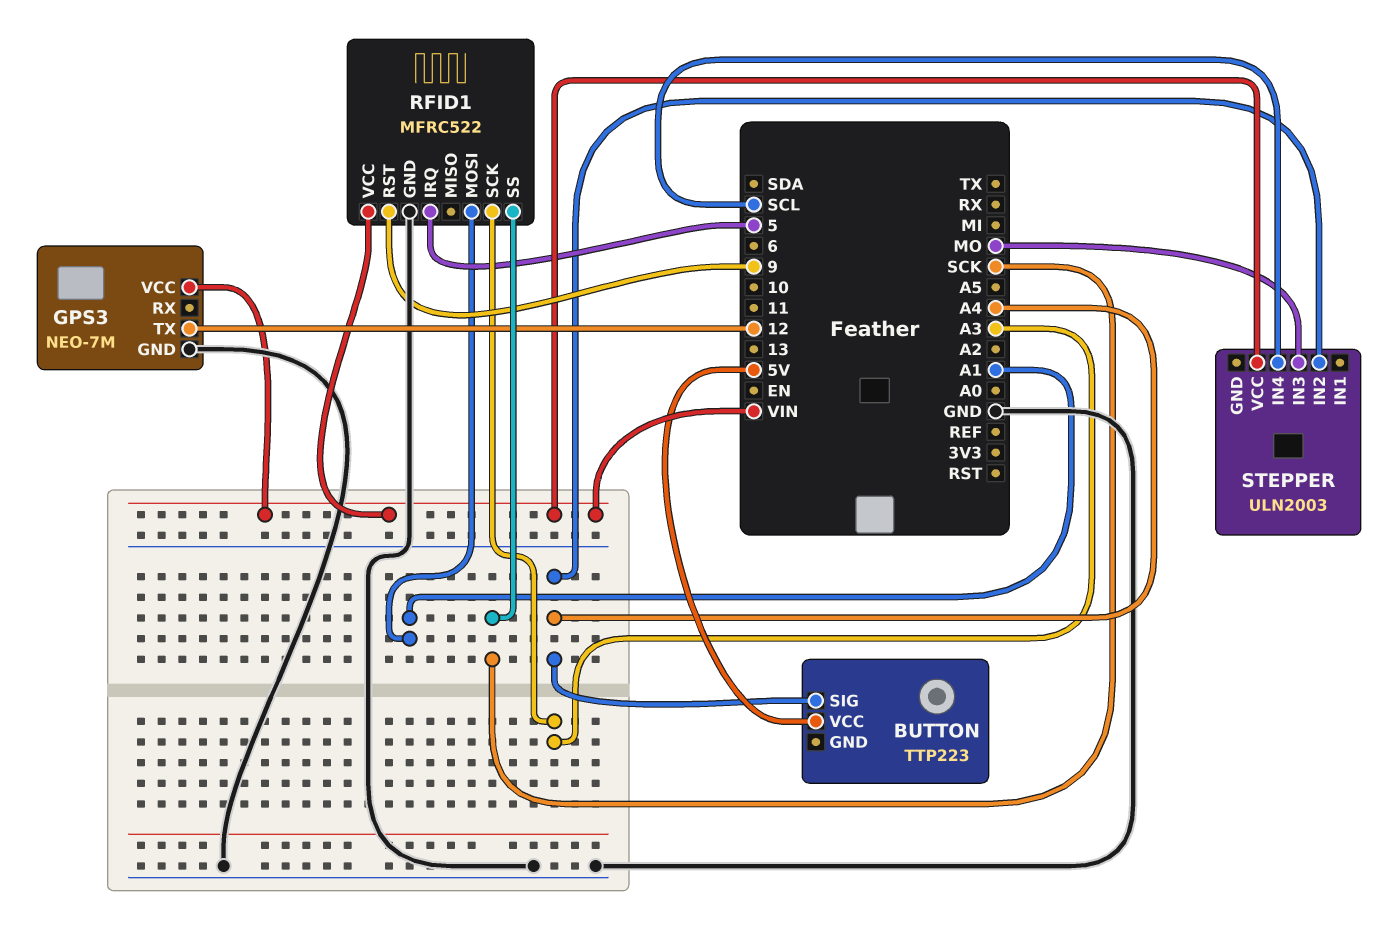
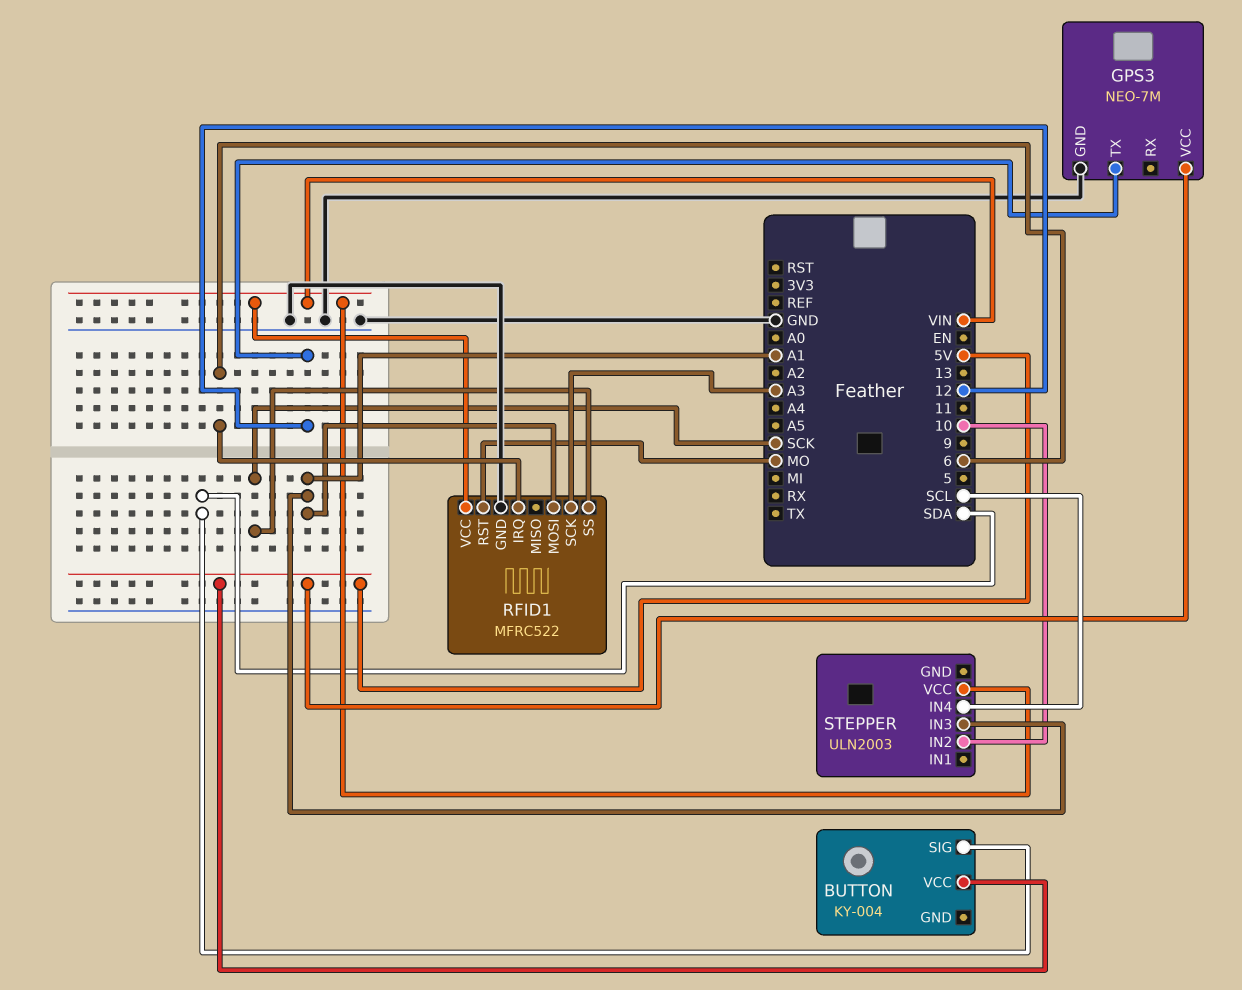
BUTTON: TTP223 -> KY-004
BUTTON pin SIG: A4 -> SDA
GPS3 pin VCC: VIN -> 5V
RFID1 pin IRQ: 5 -> 6
RFID1 pin RST: 9 -> MO
STEPPER pin IN2: A4 -> 10
STEPPER pin IN3: MO -> A1

